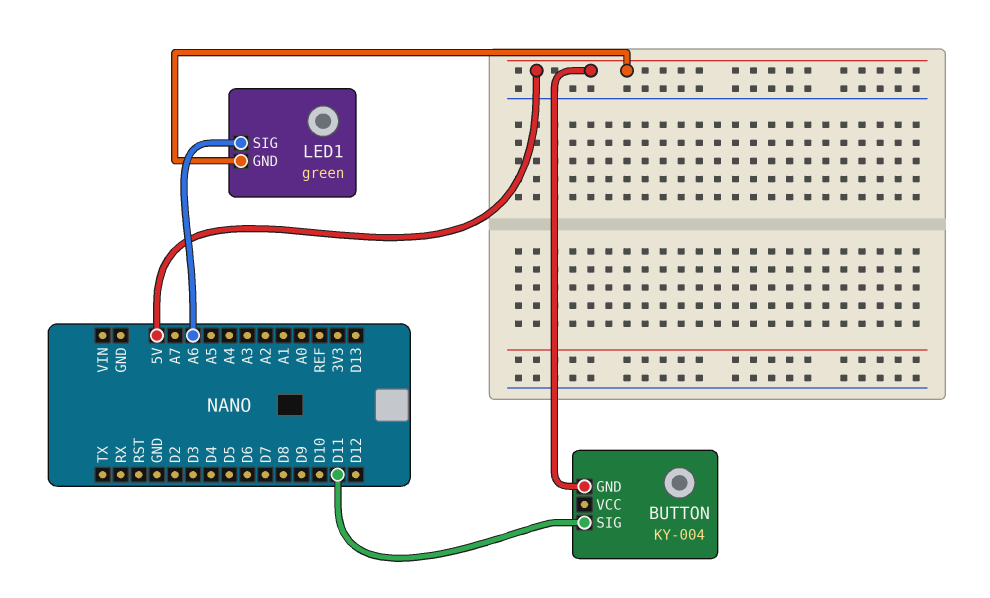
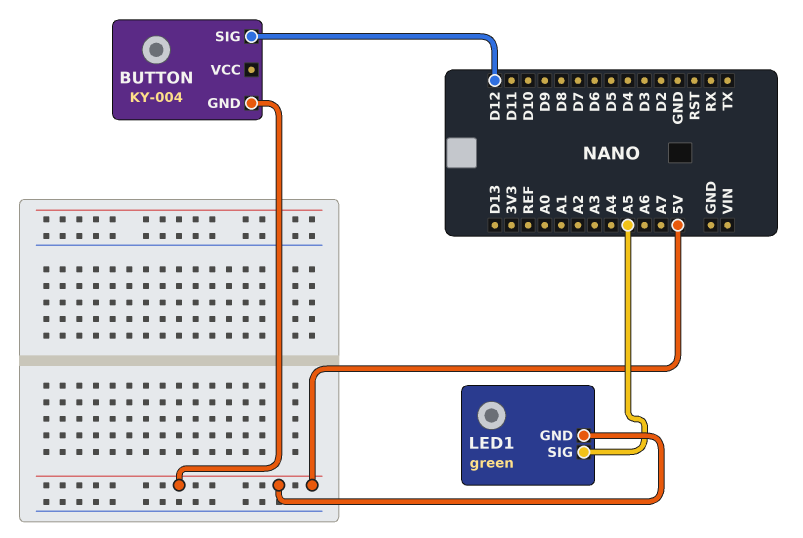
BUTTON pin SIG: D11 -> D12
LED1 pin SIG: A6 -> A5

